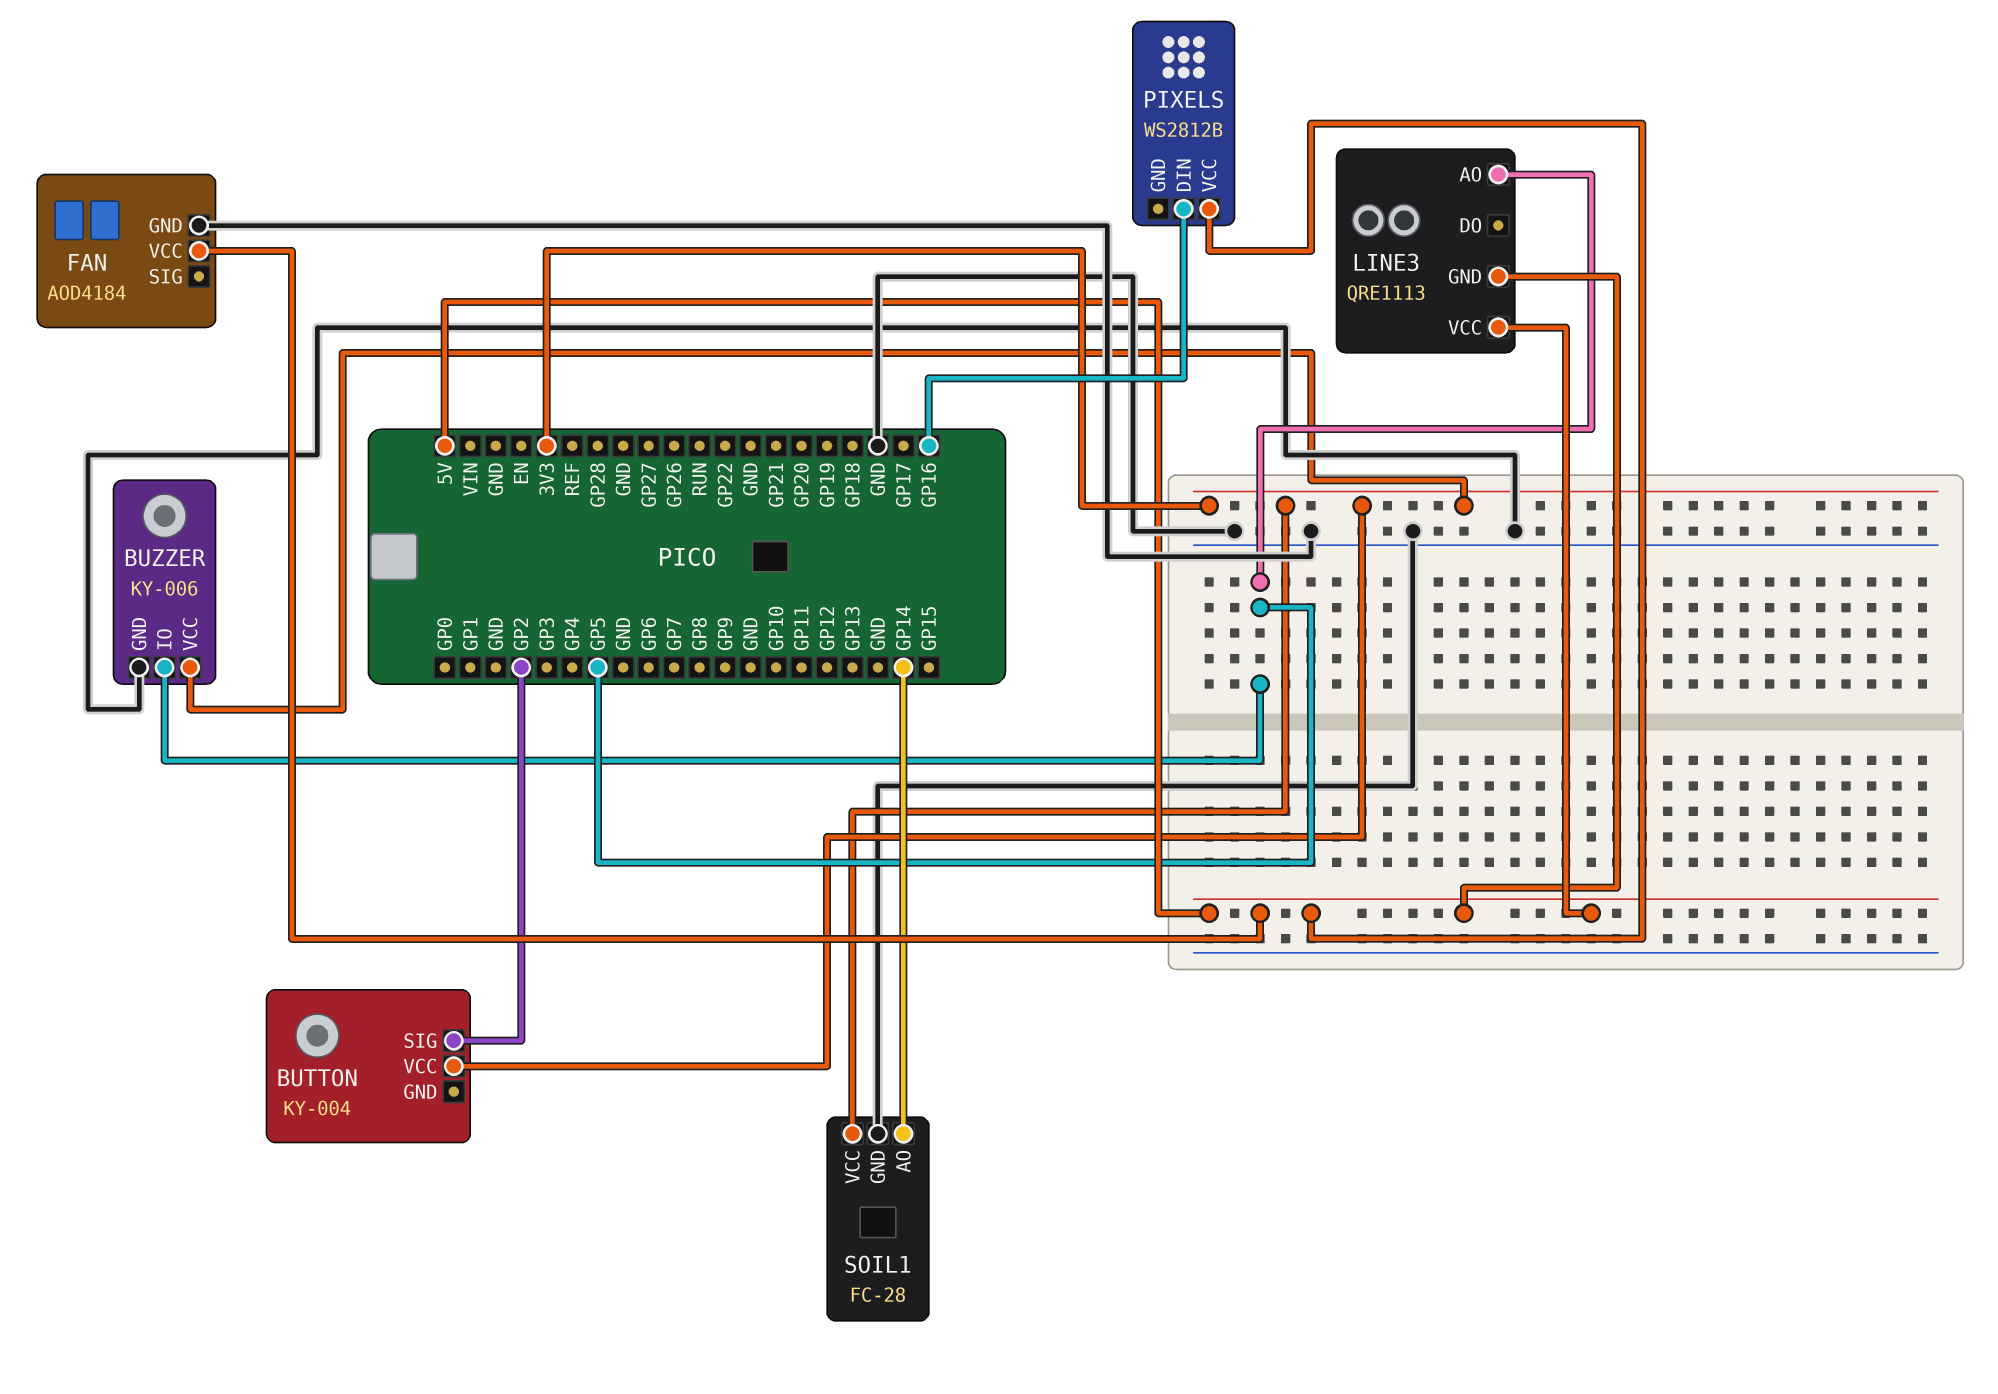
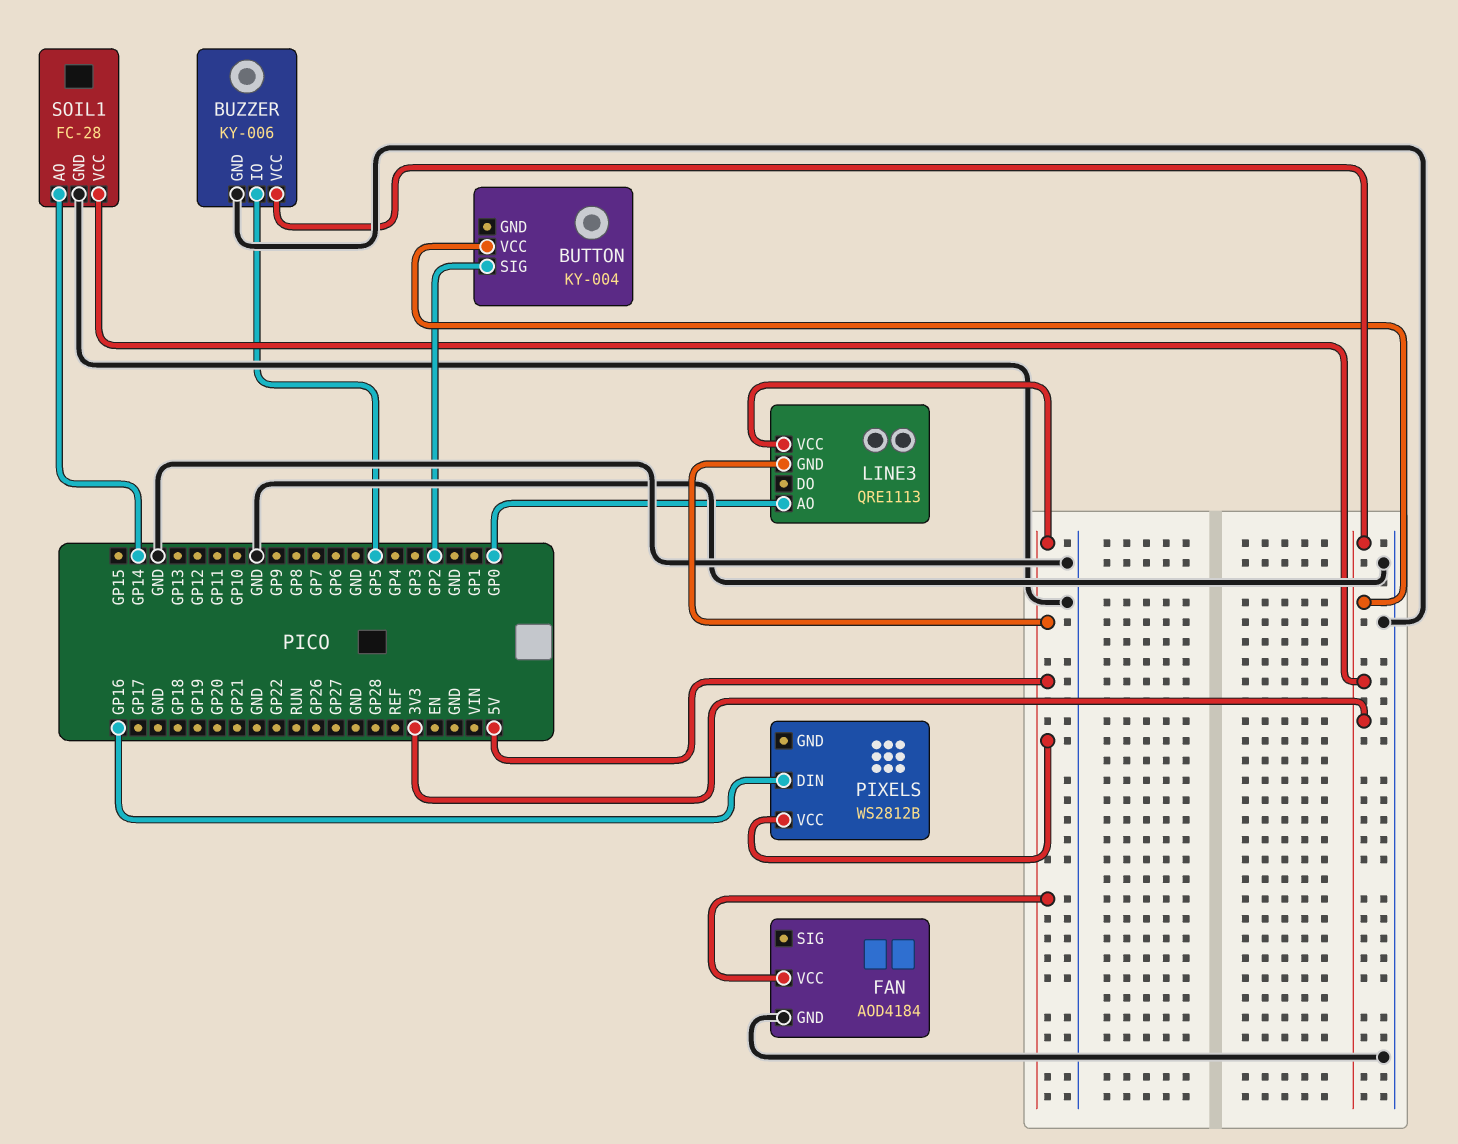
LINE3 pin AO: GP5 -> GP0

